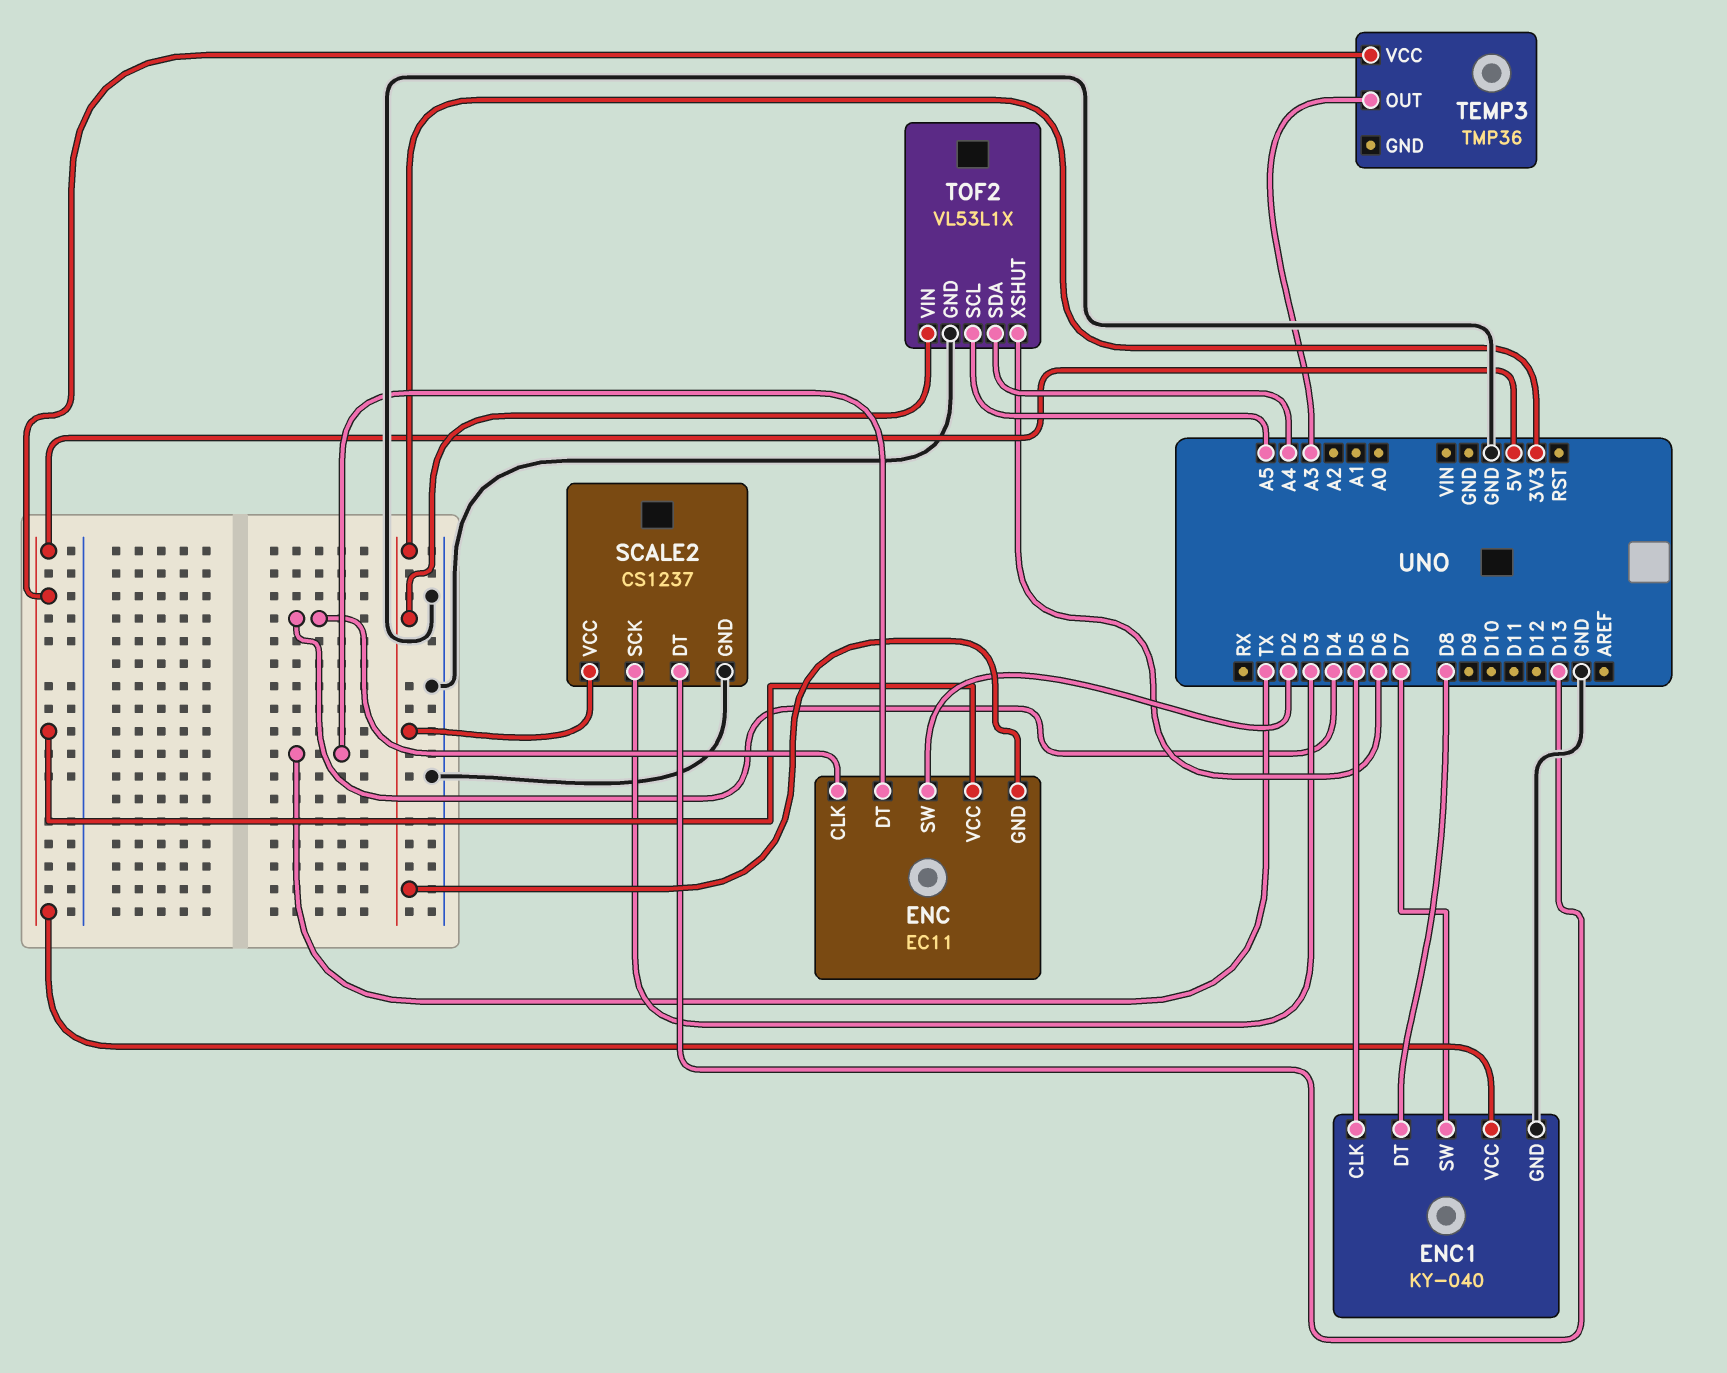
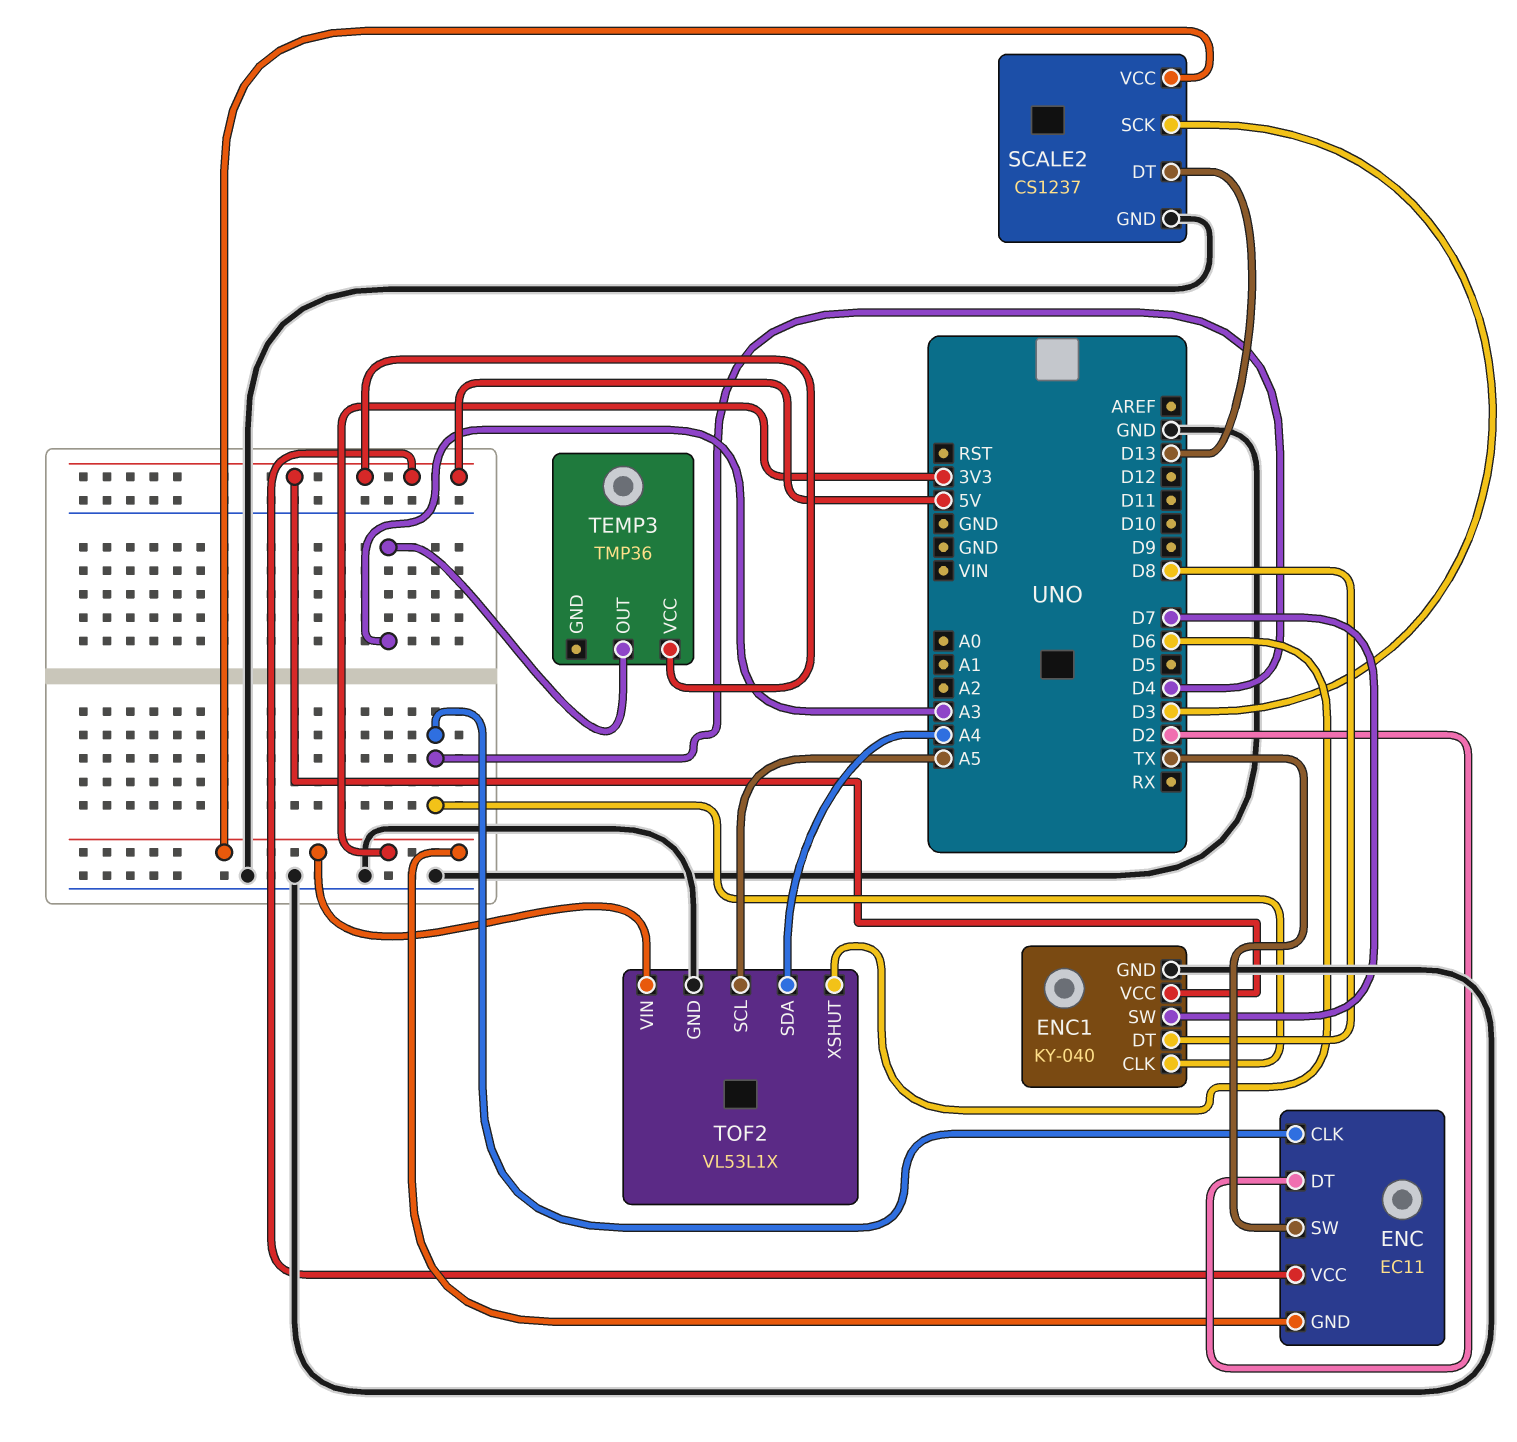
ENC pin DT: TX -> D2
ENC pin SW: D2 -> TX
ENC1 pin CLK: D5 -> D4

